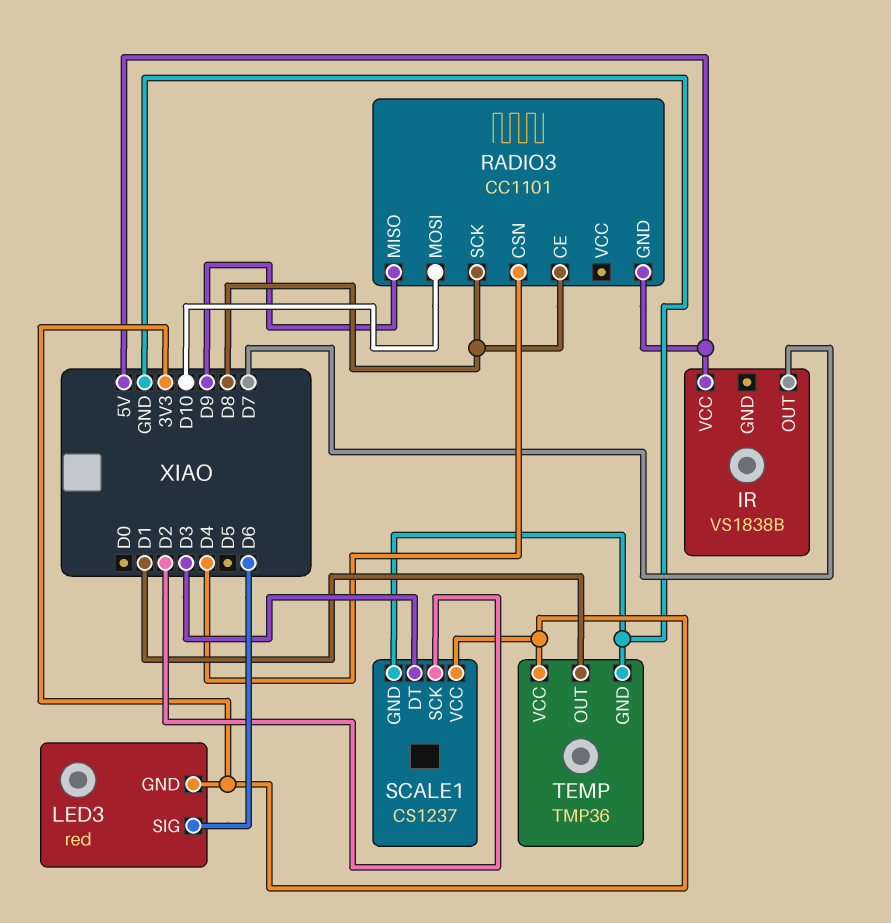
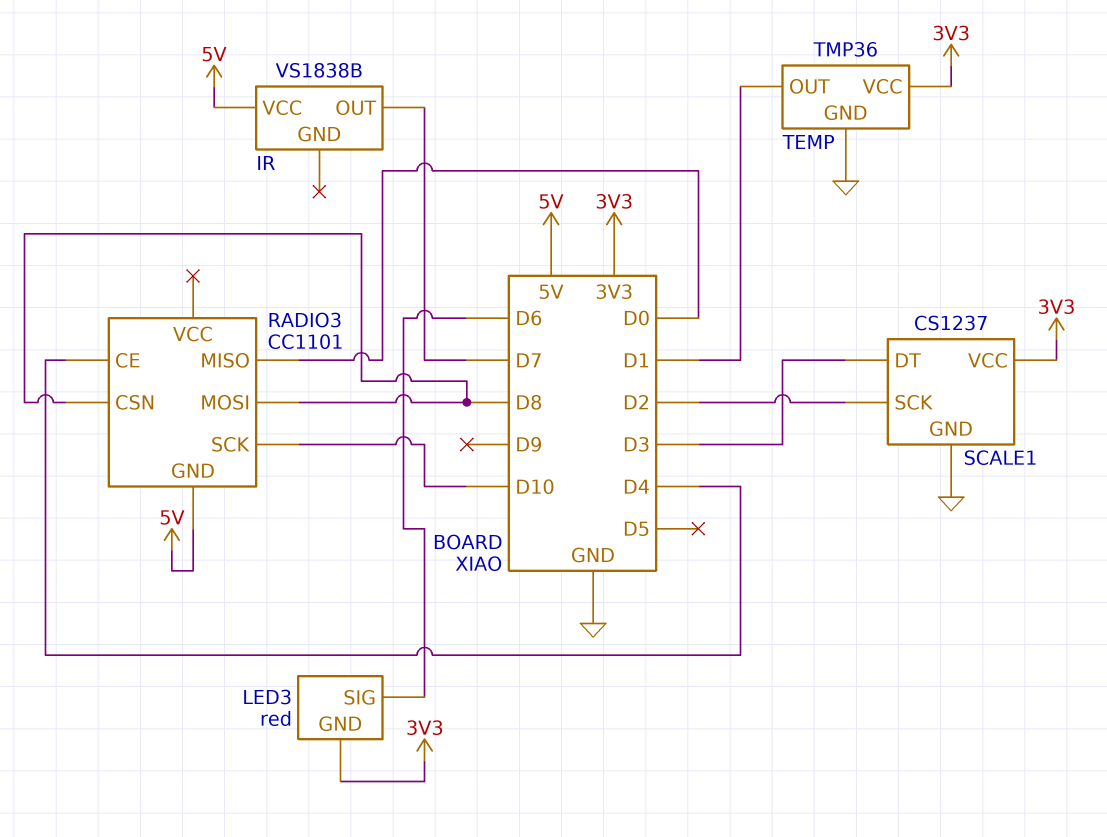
RADIO3 pin CE: D8 -> D4
RADIO3 pin CSN: D4 -> D8
RADIO3 pin MISO: D9 -> D0
RADIO3 pin MOSI: D10 -> D8
RADIO3 pin SCK: D8 -> D10

